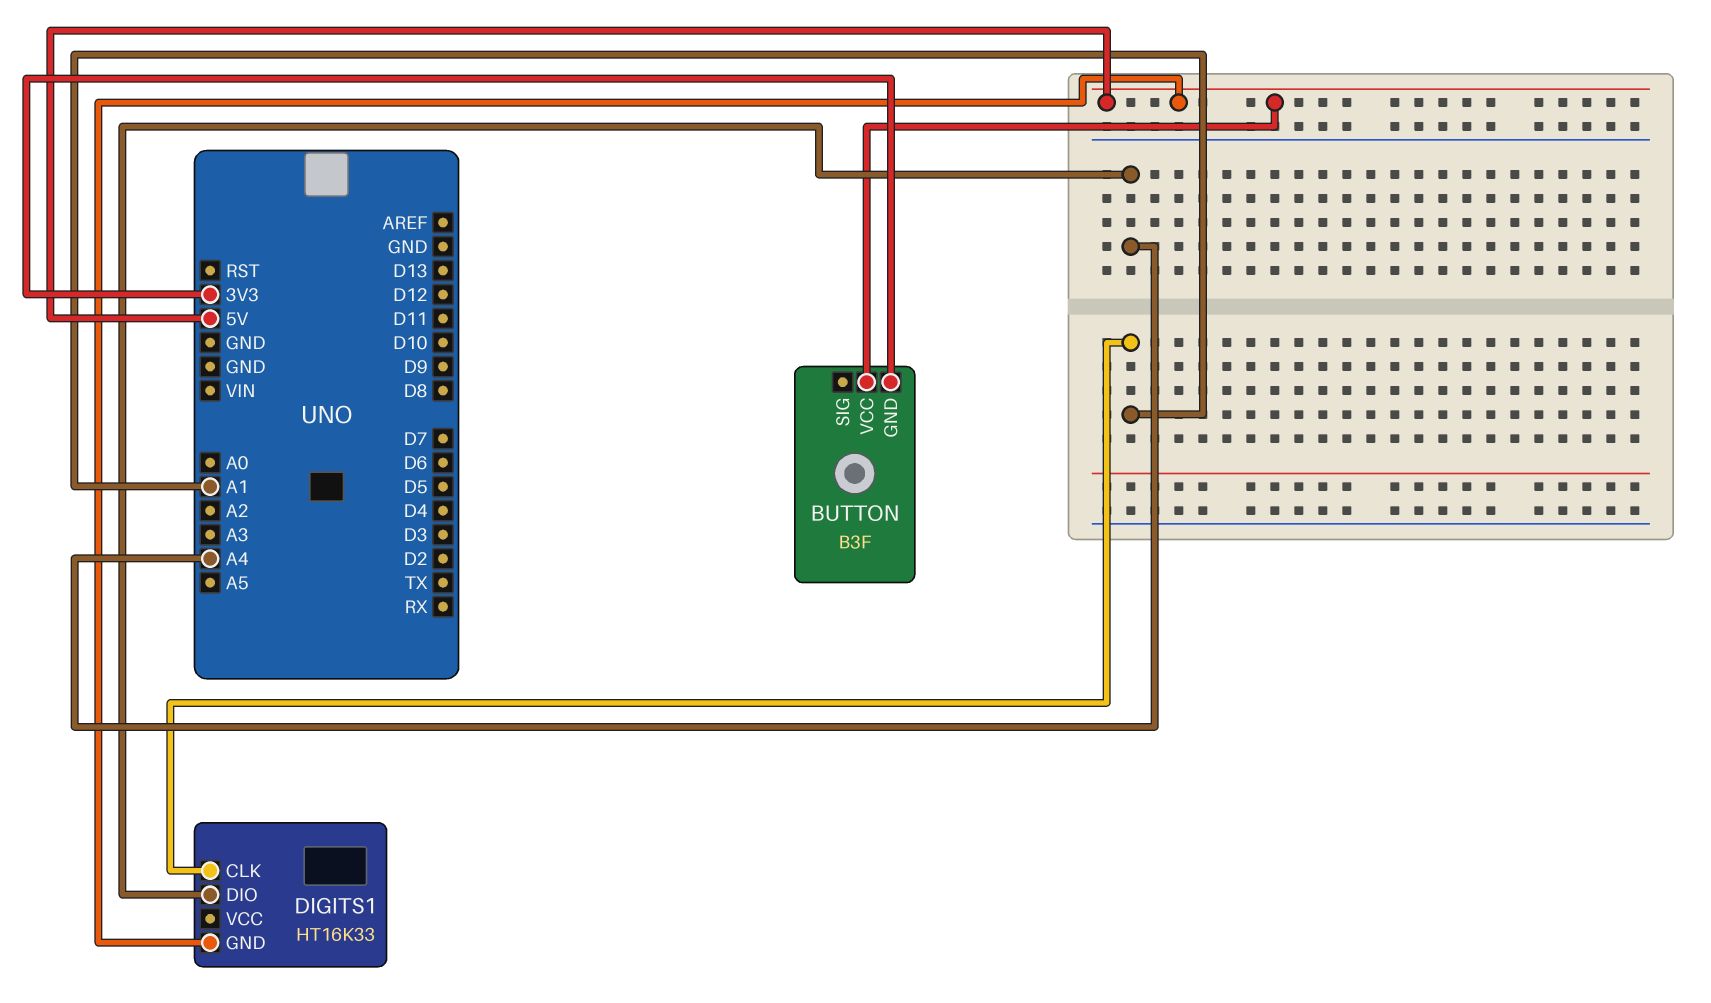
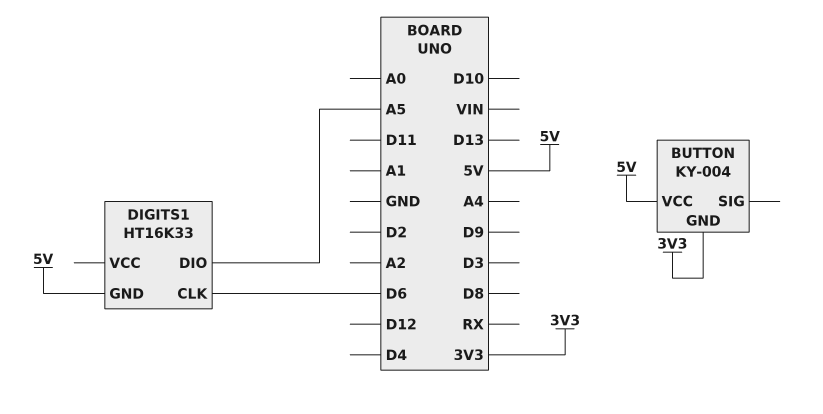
BUTTON: B3F -> KY-004
DIGITS1 pin CLK: A1 -> D6
DIGITS1 pin DIO: A4 -> A5

